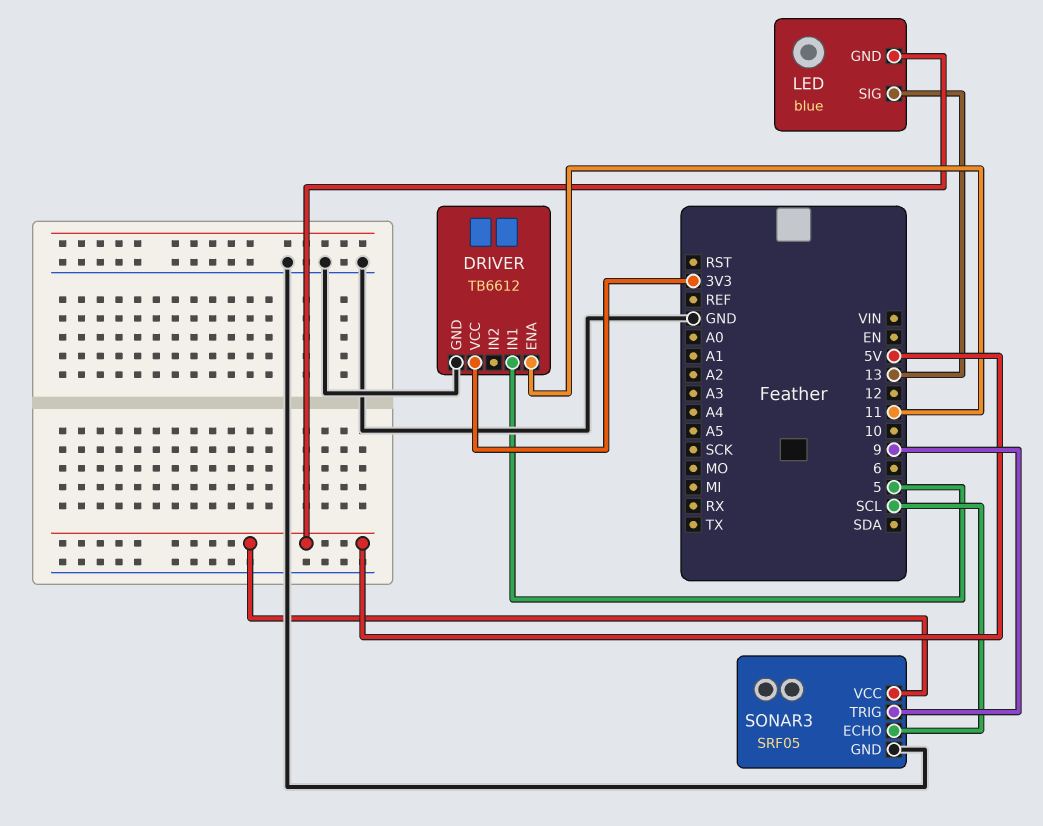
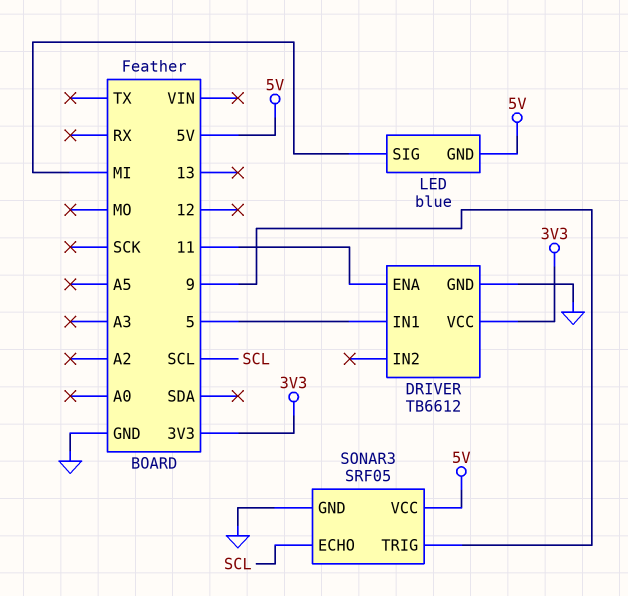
LED pin SIG: 13 -> MI

